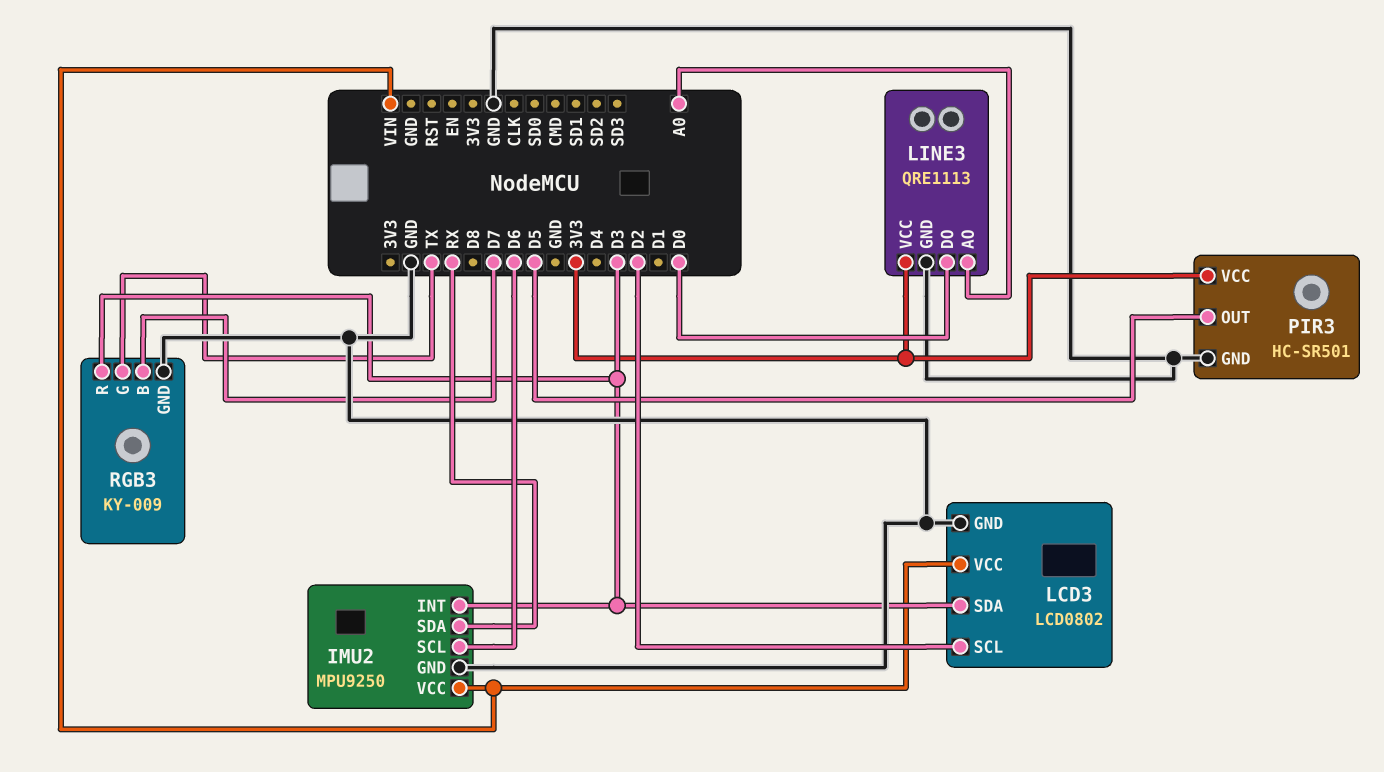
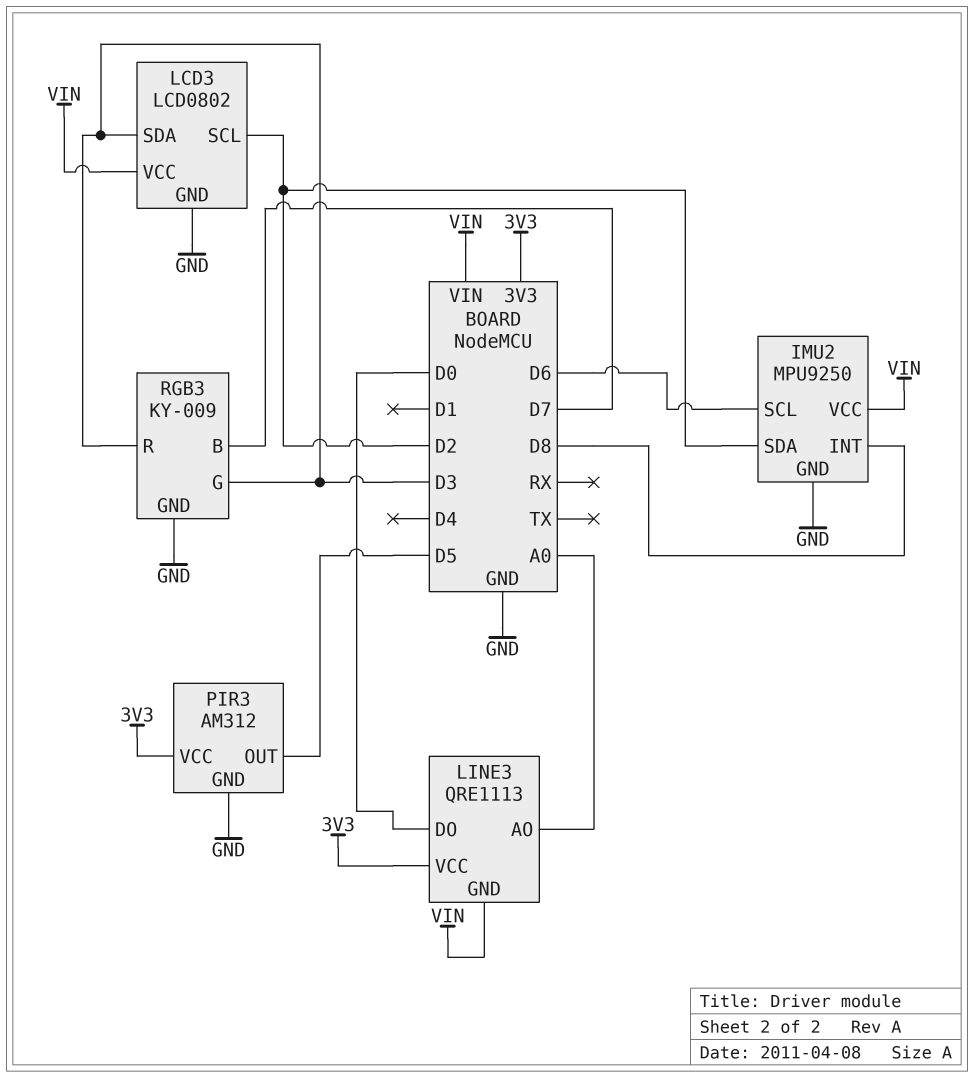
IMU2 pin INT: D3 -> D8
IMU2 pin SDA: RX -> D2
LINE3 pin GND: GND -> VIN
PIR3: HC-SR501 -> AM312
RGB3 pin G: TX -> D3

